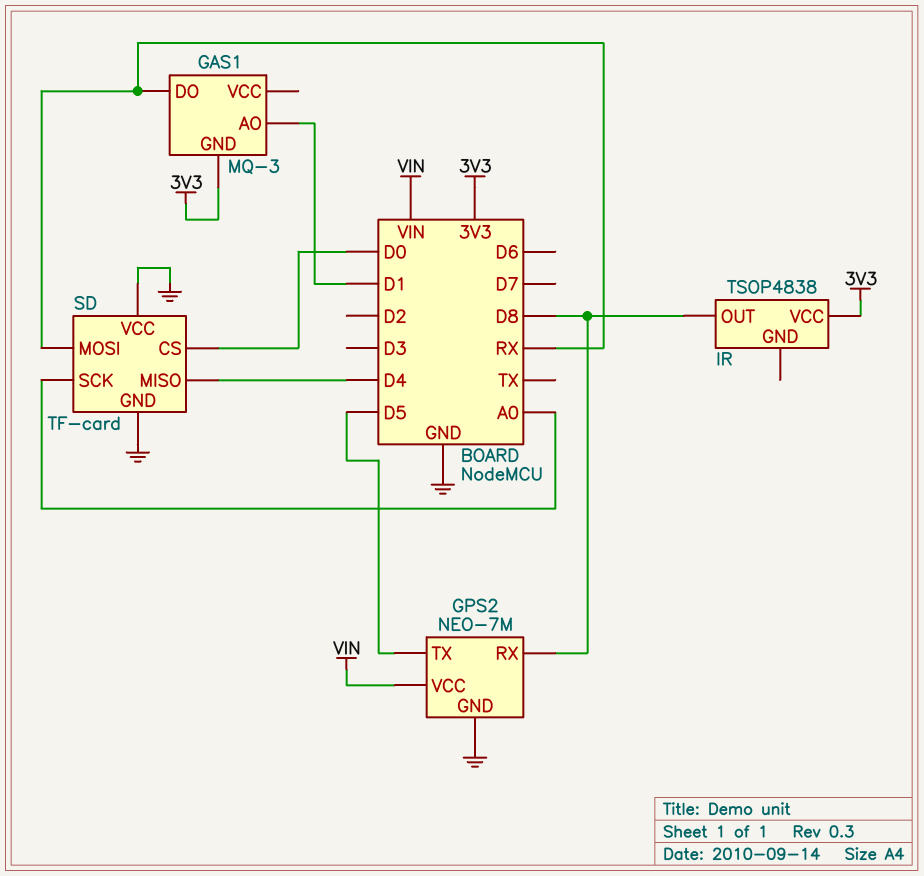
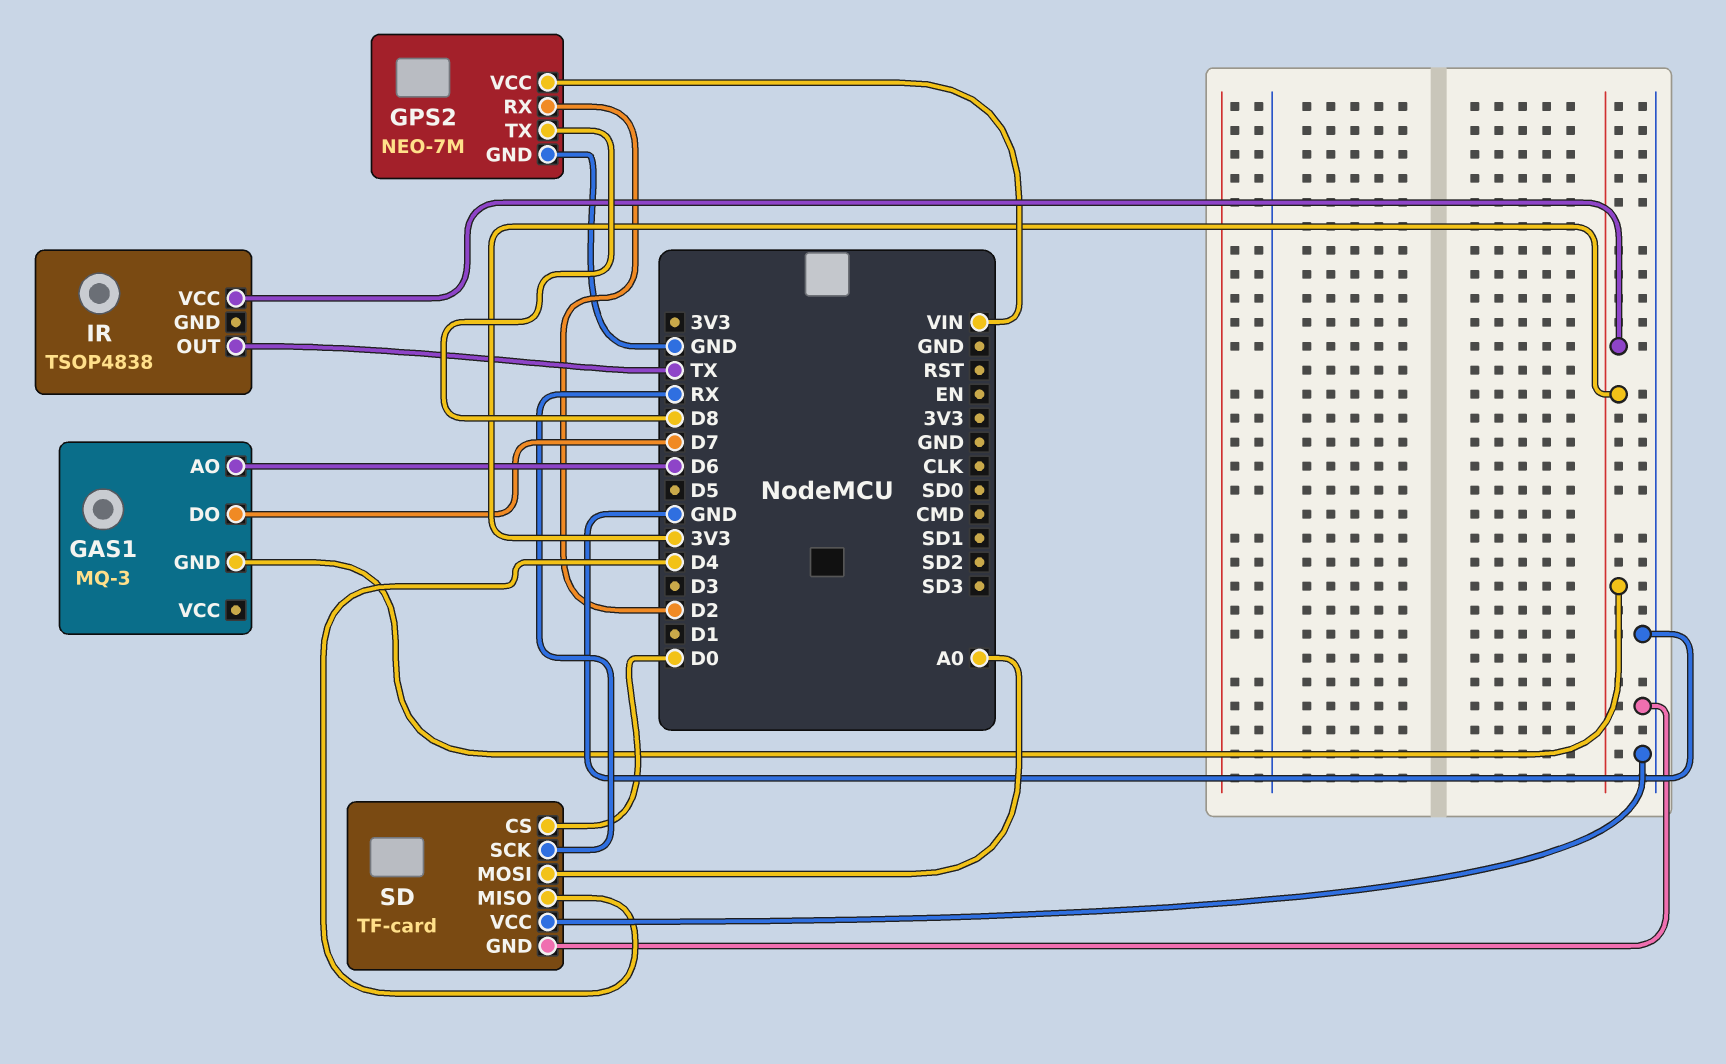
GAS1 pin AO: D1 -> D6
GAS1 pin DO: RX -> D7
GPS2 pin RX: D8 -> D2
GPS2 pin TX: D5 -> D8
IR pin OUT: D8 -> TX
SD pin MOSI: RX -> A0
SD pin SCK: A0 -> RX

